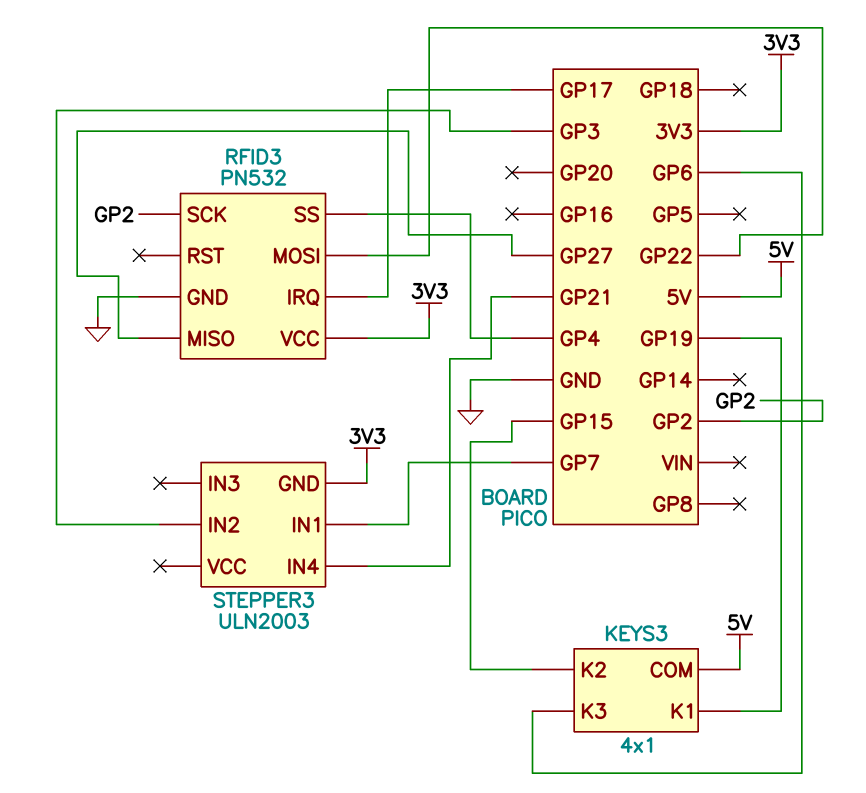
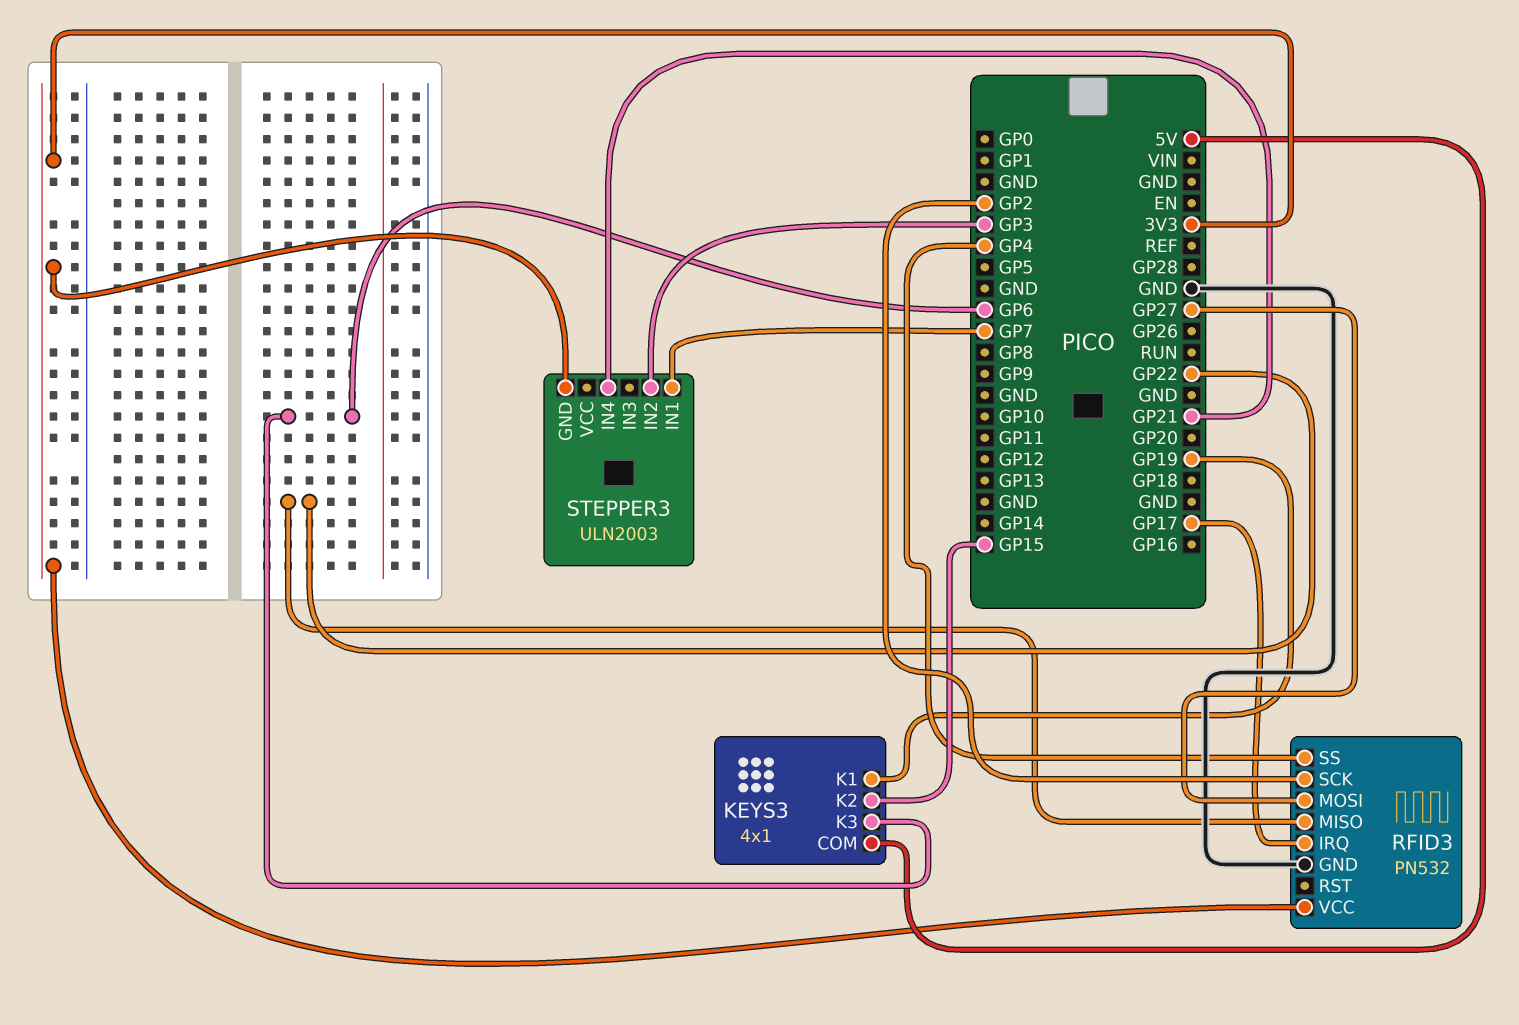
RFID3 pin MISO: GP27 -> GP22
RFID3 pin MOSI: GP22 -> GP27

